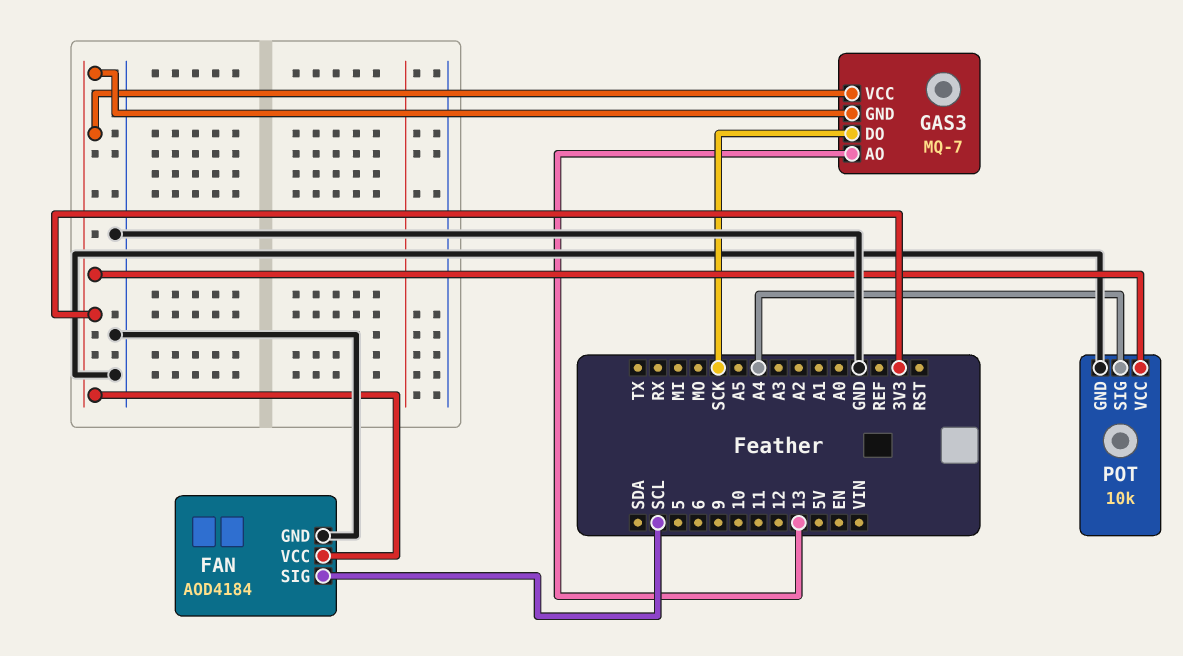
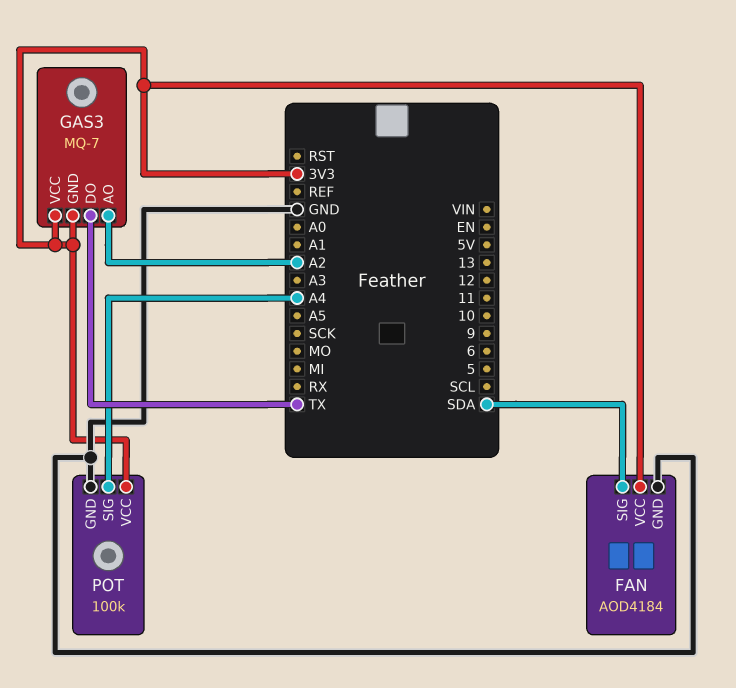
FAN pin SIG: SCL -> SDA
GAS3 pin AO: 13 -> A2
GAS3 pin DO: SCK -> TX
POT: 10k -> 100k

